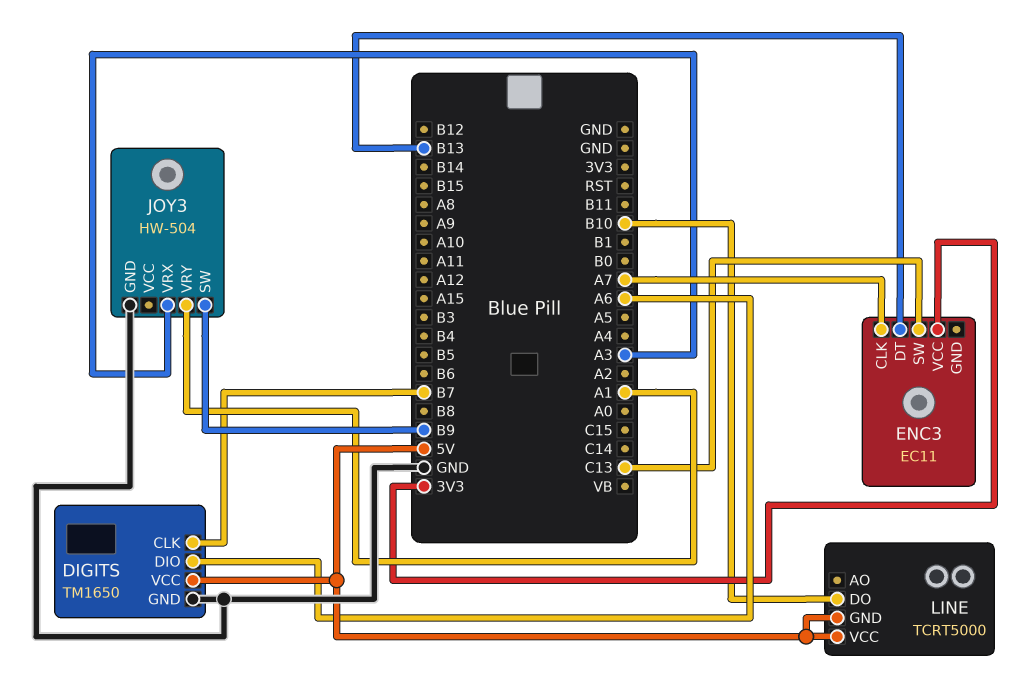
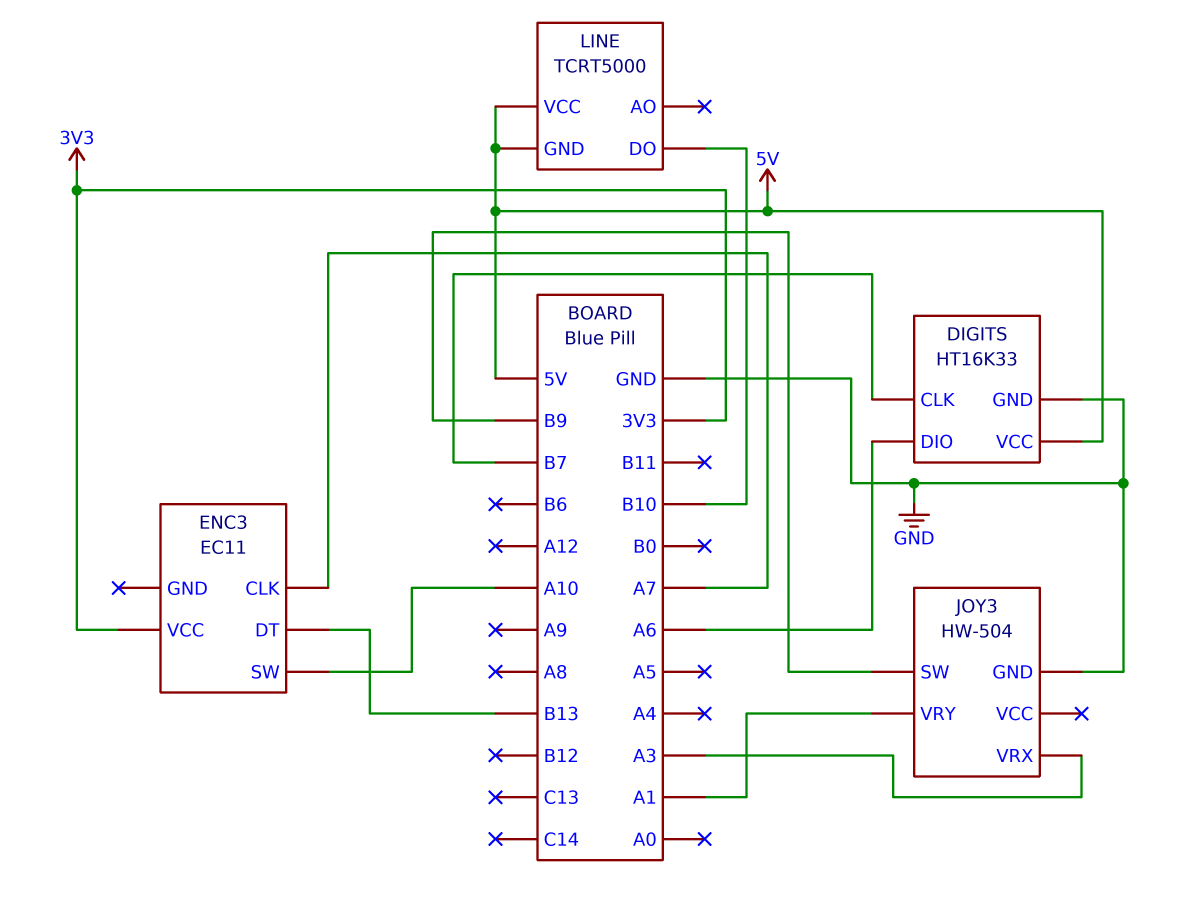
DIGITS: TM1650 -> HT16K33
ENC3 pin SW: C13 -> A10

